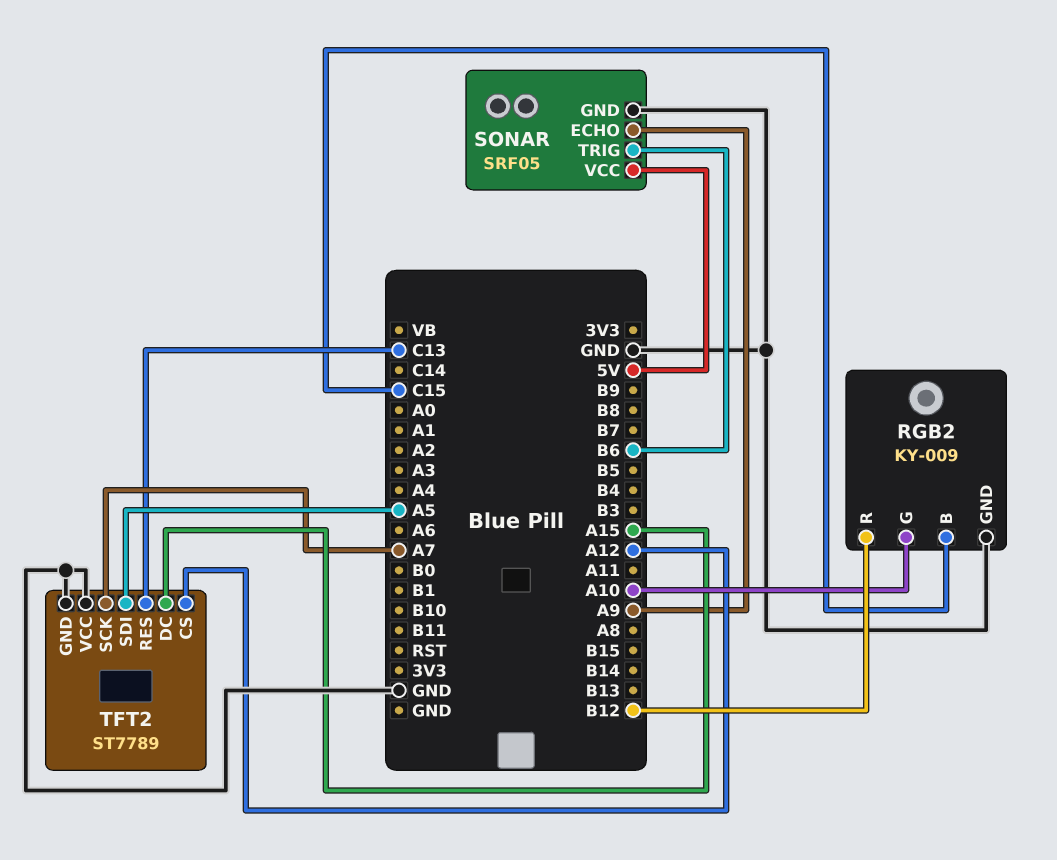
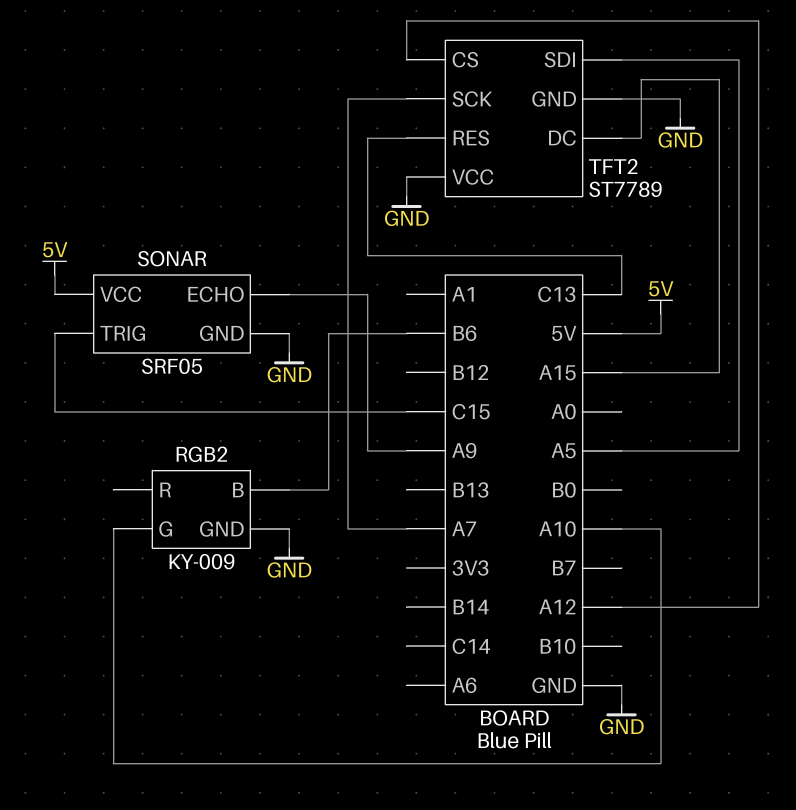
RGB2 pin B: C15 -> B6
RGB2 pin R: B12 -> none
SONAR pin TRIG: B6 -> C15

